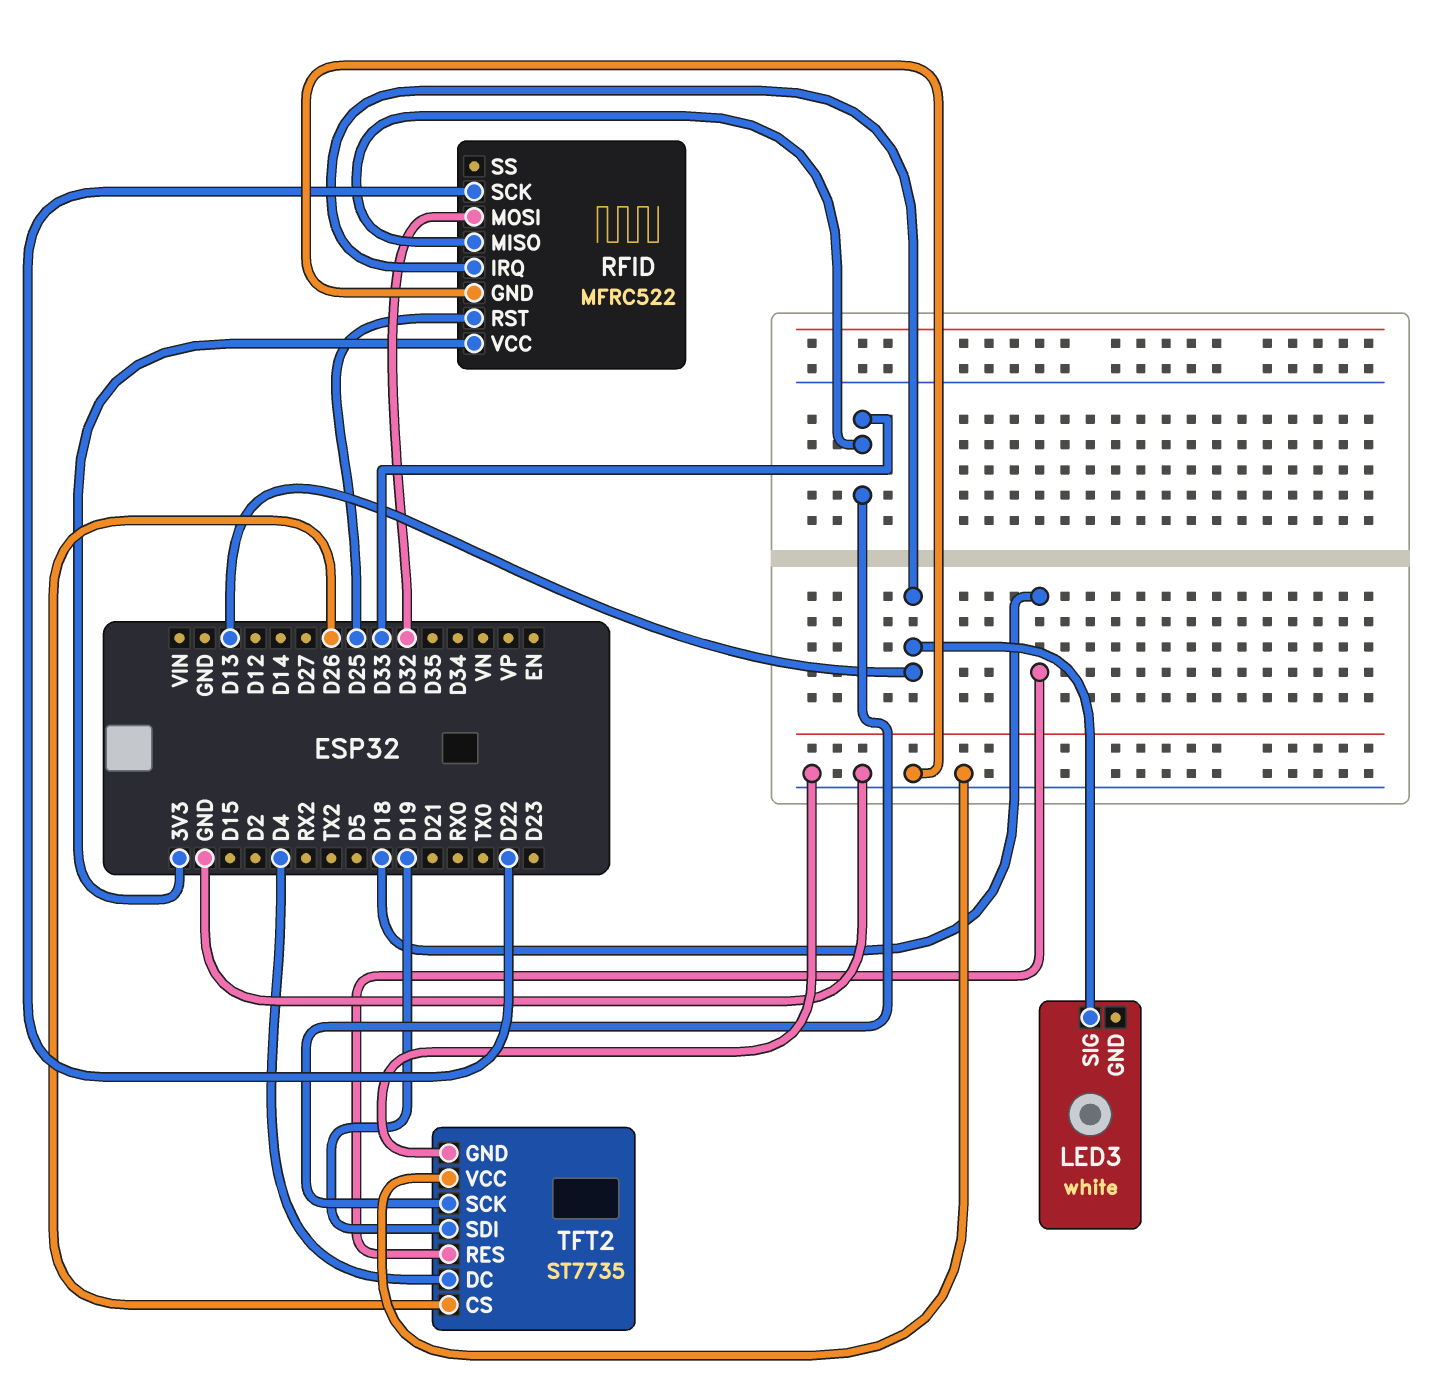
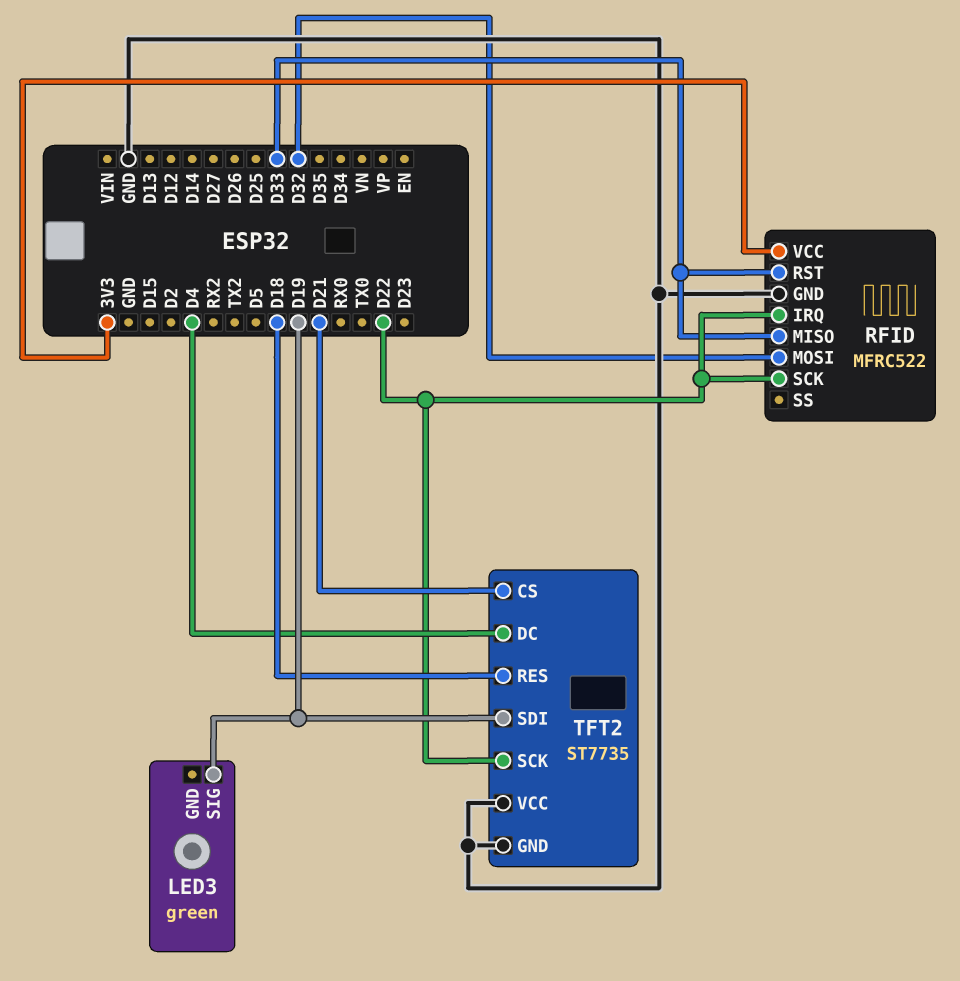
LED3: white -> green
LED3 pin SIG: D13 -> D19
RFID pin IRQ: D13 -> D22
RFID pin RST: D25 -> D33
TFT2 pin CS: D26 -> D21
TFT2 pin SCK: D33 -> D22

